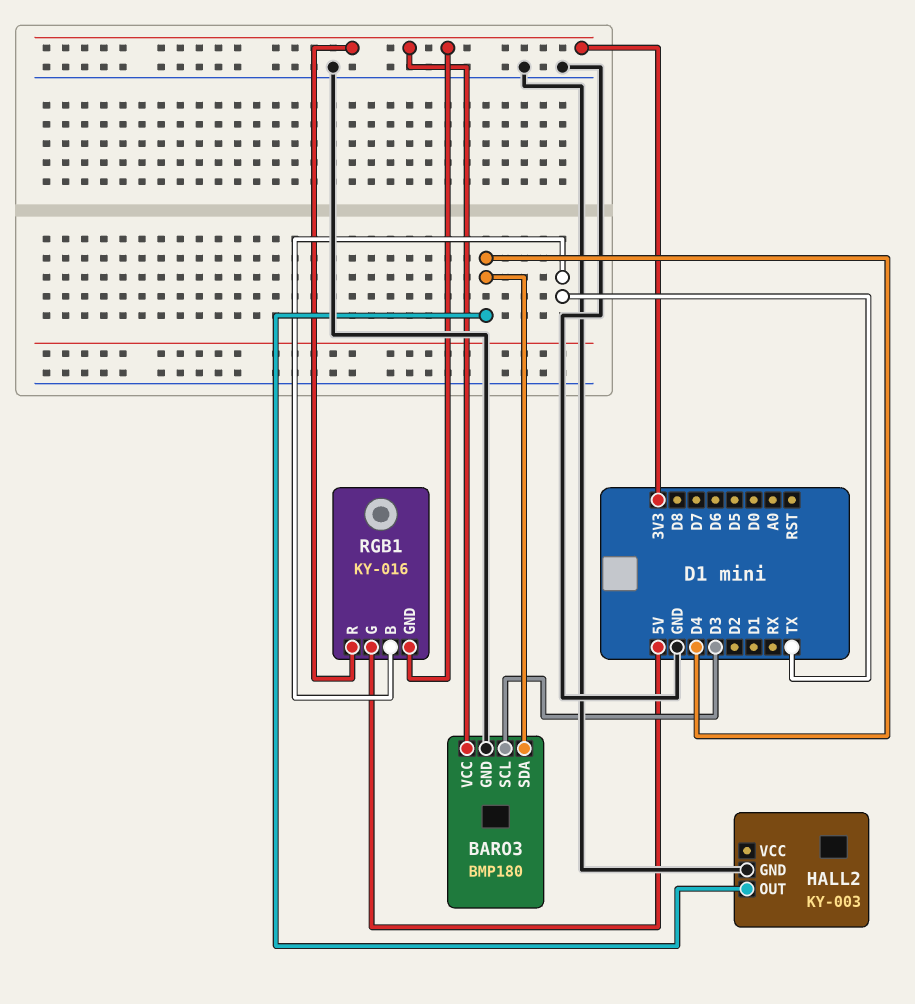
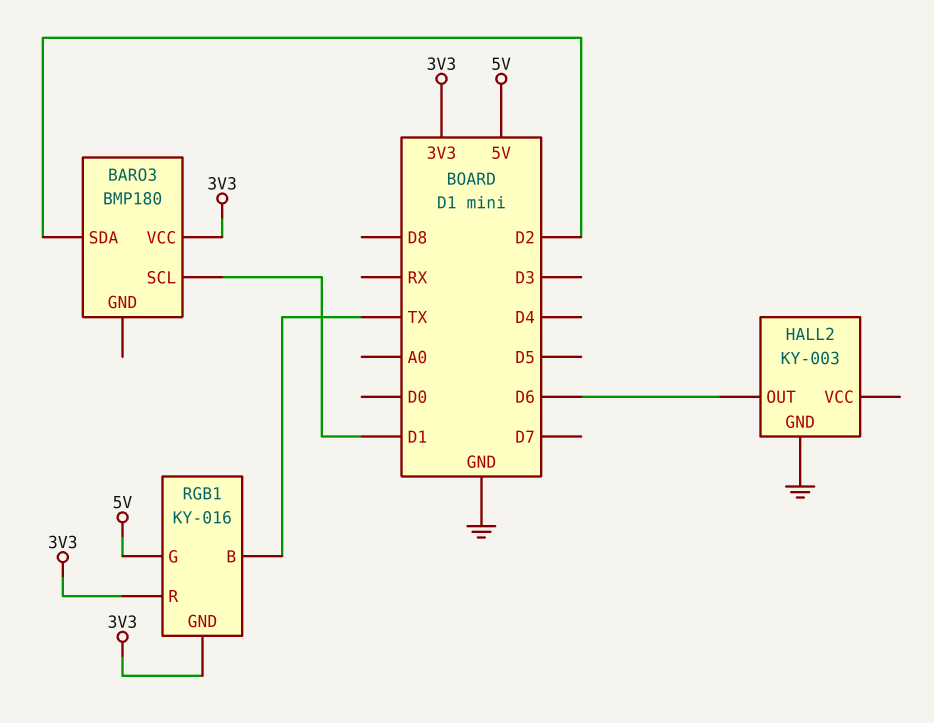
BARO3 pin GND: GND -> none
BARO3 pin SCL: D3 -> D1
BARO3 pin SDA: D4 -> D2
HALL2 pin OUT: D4 -> D6

